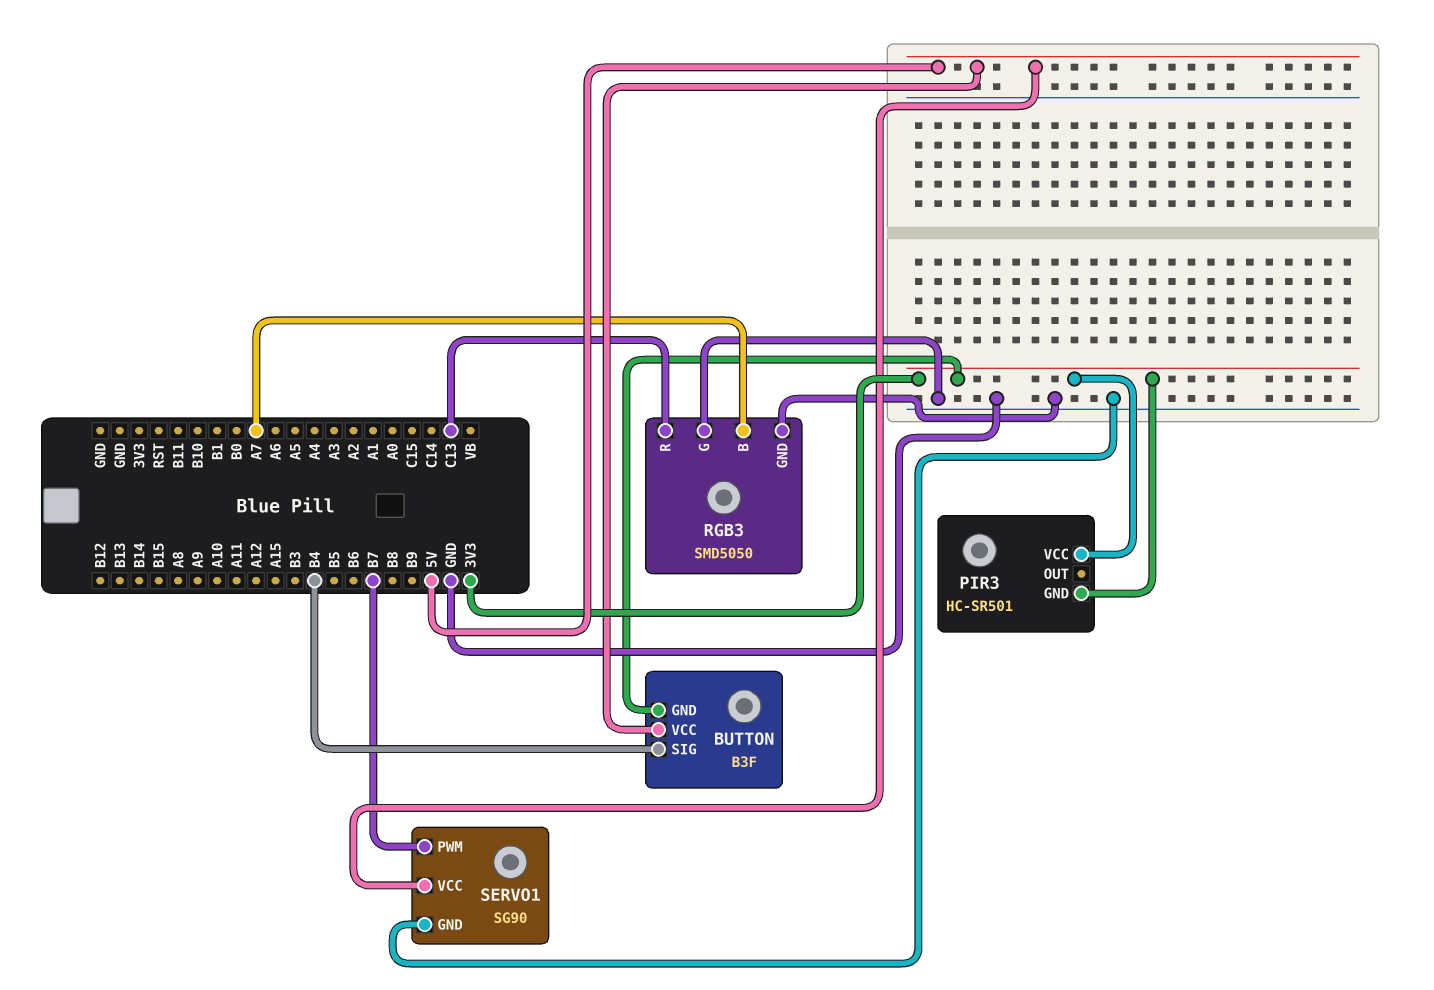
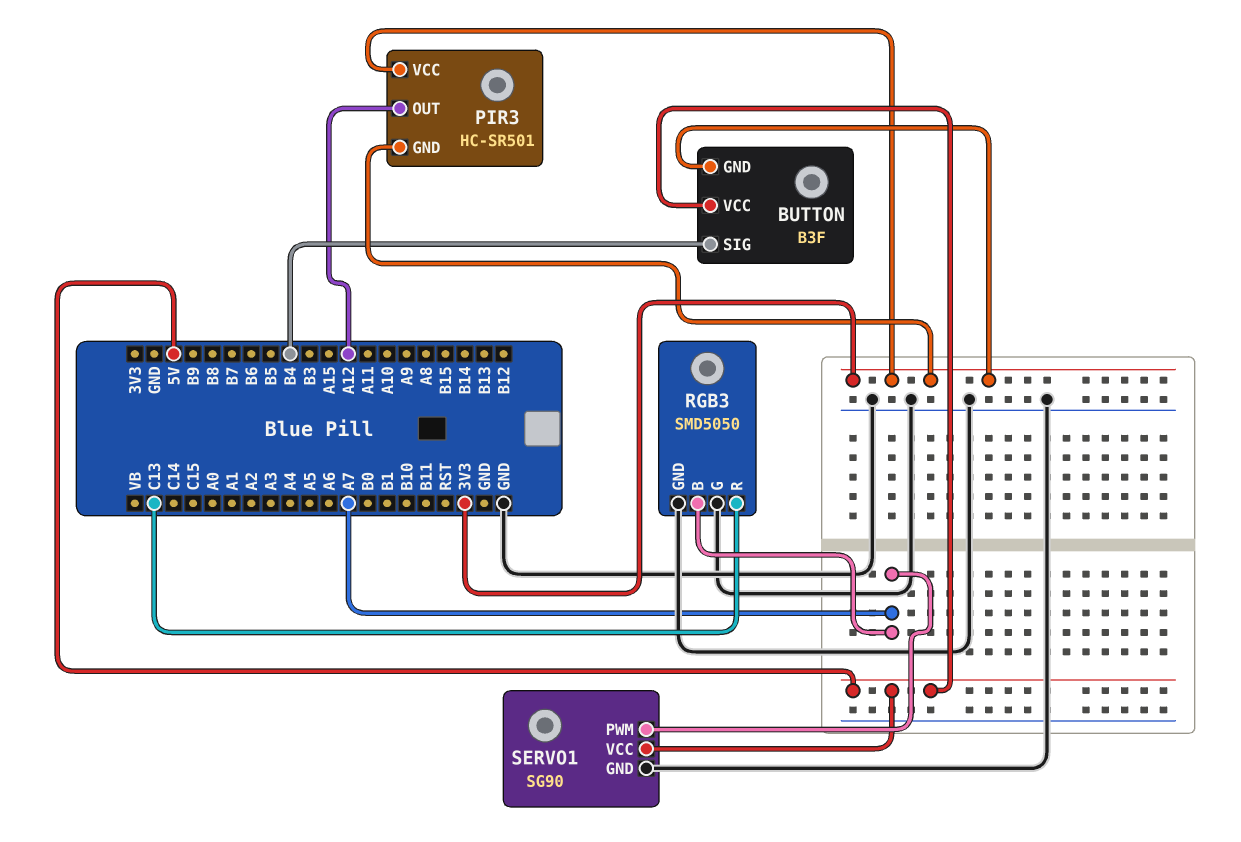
PIR3 pin OUT: none -> A12
SERVO1 pin PWM: B7 -> A7

